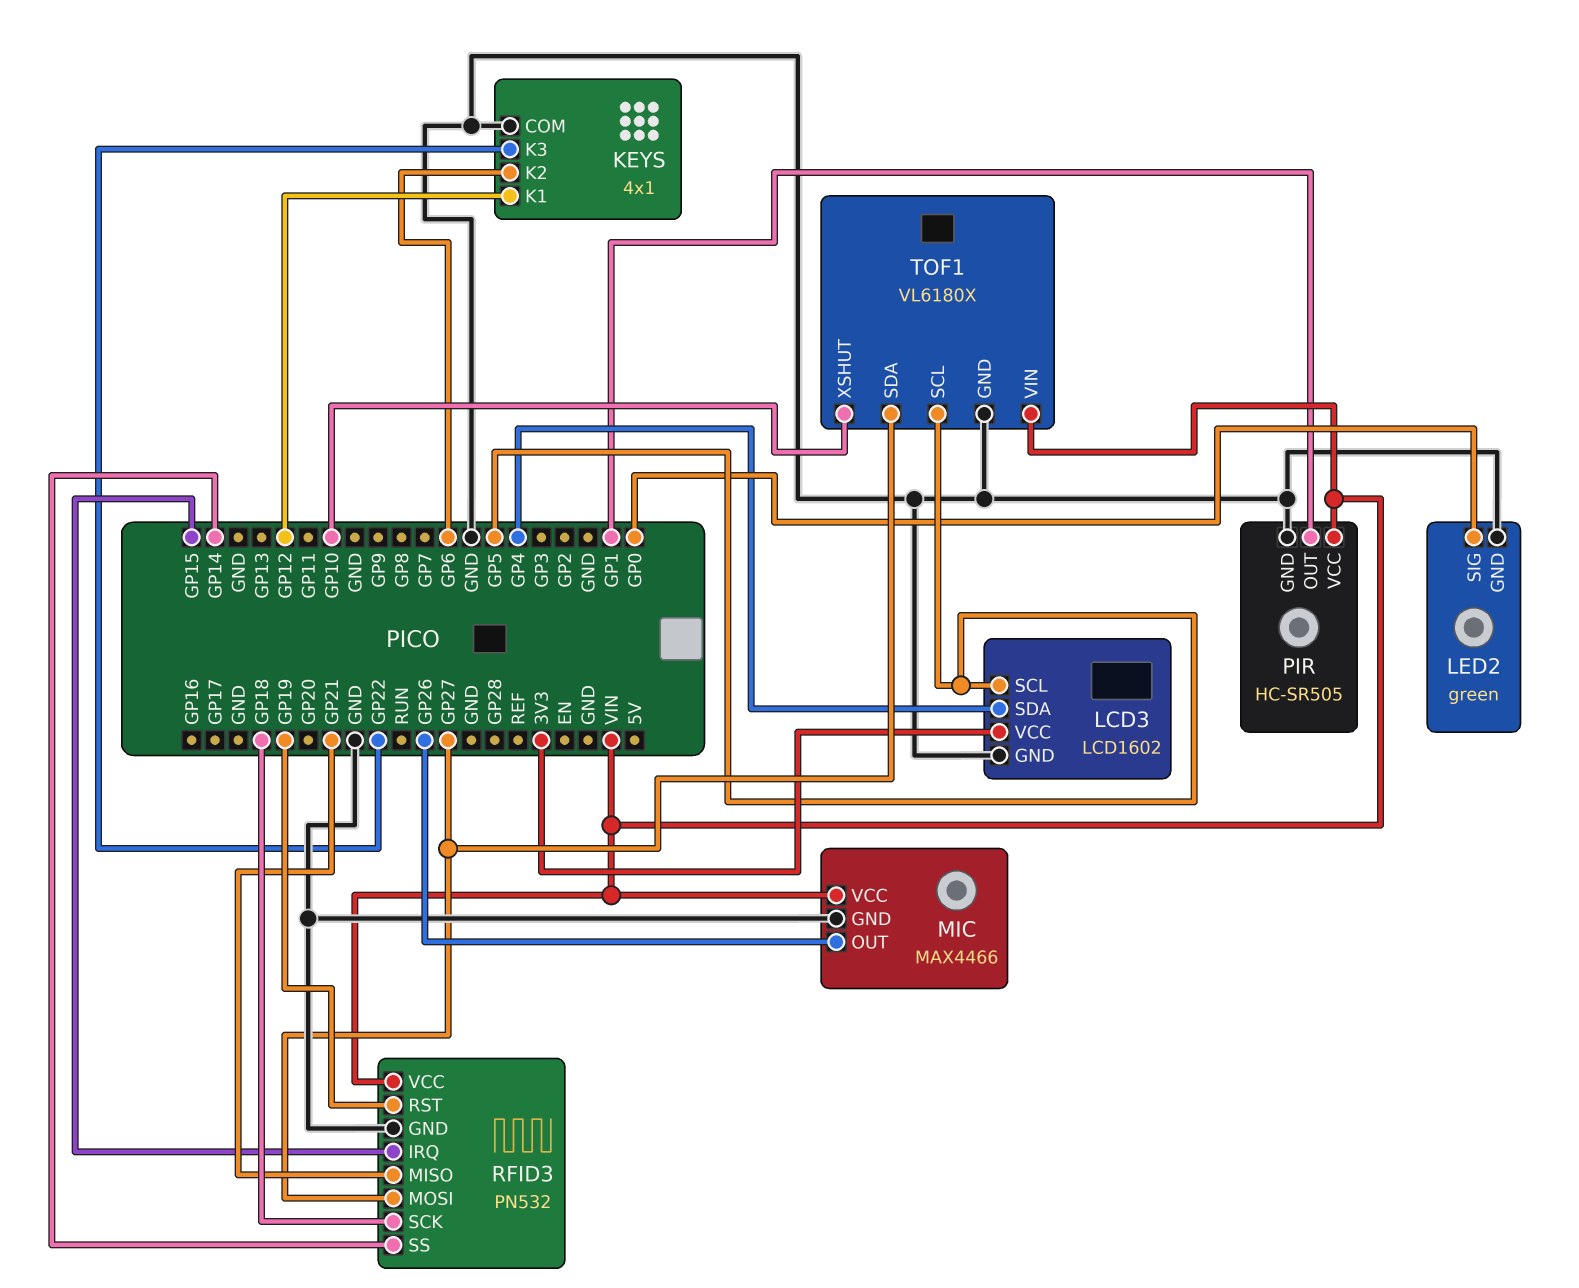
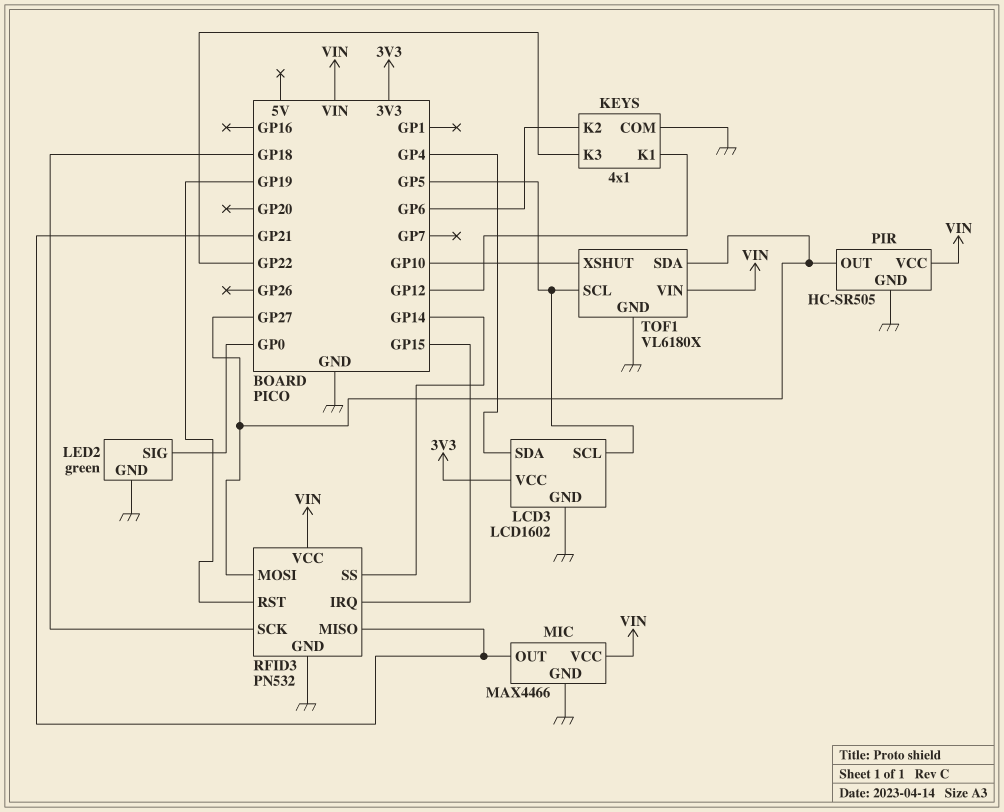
MIC pin OUT: GP26 -> GP21
PIR pin OUT: GP1 -> GP27

